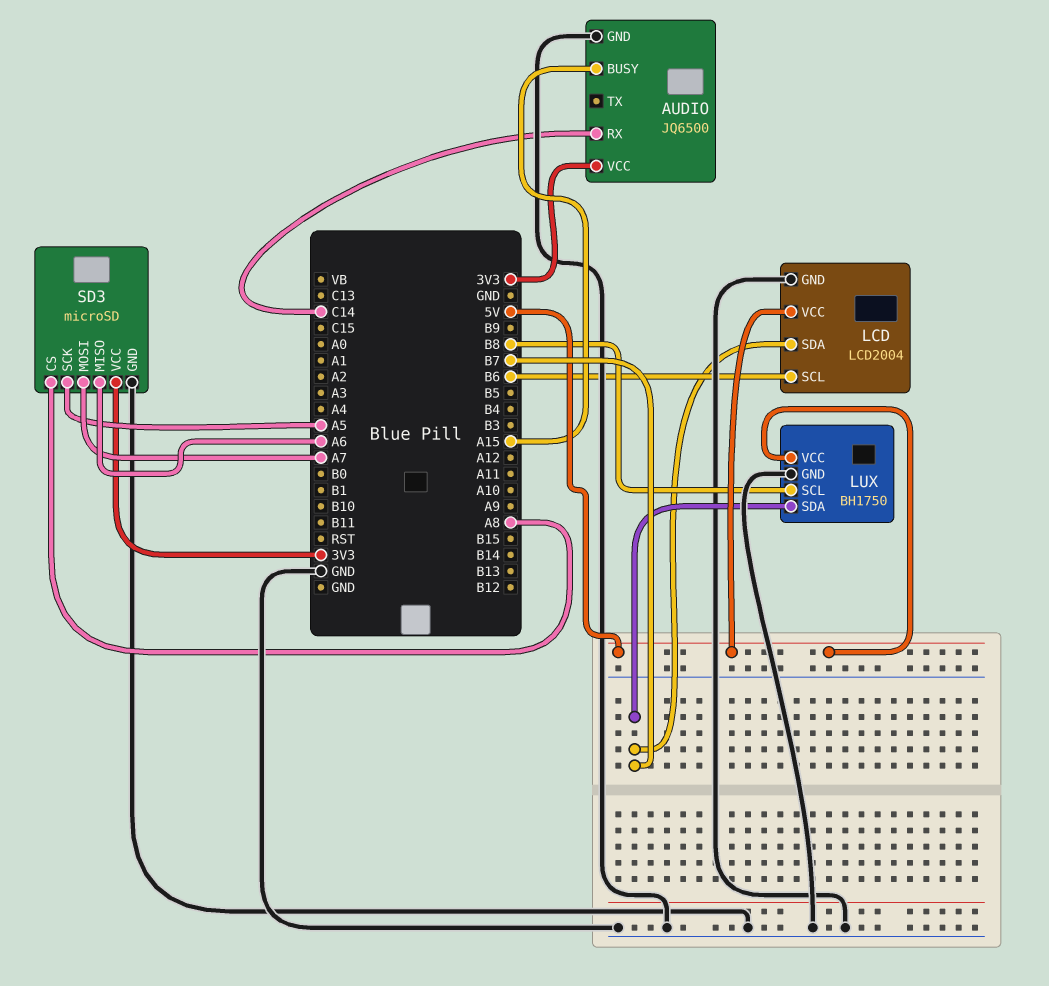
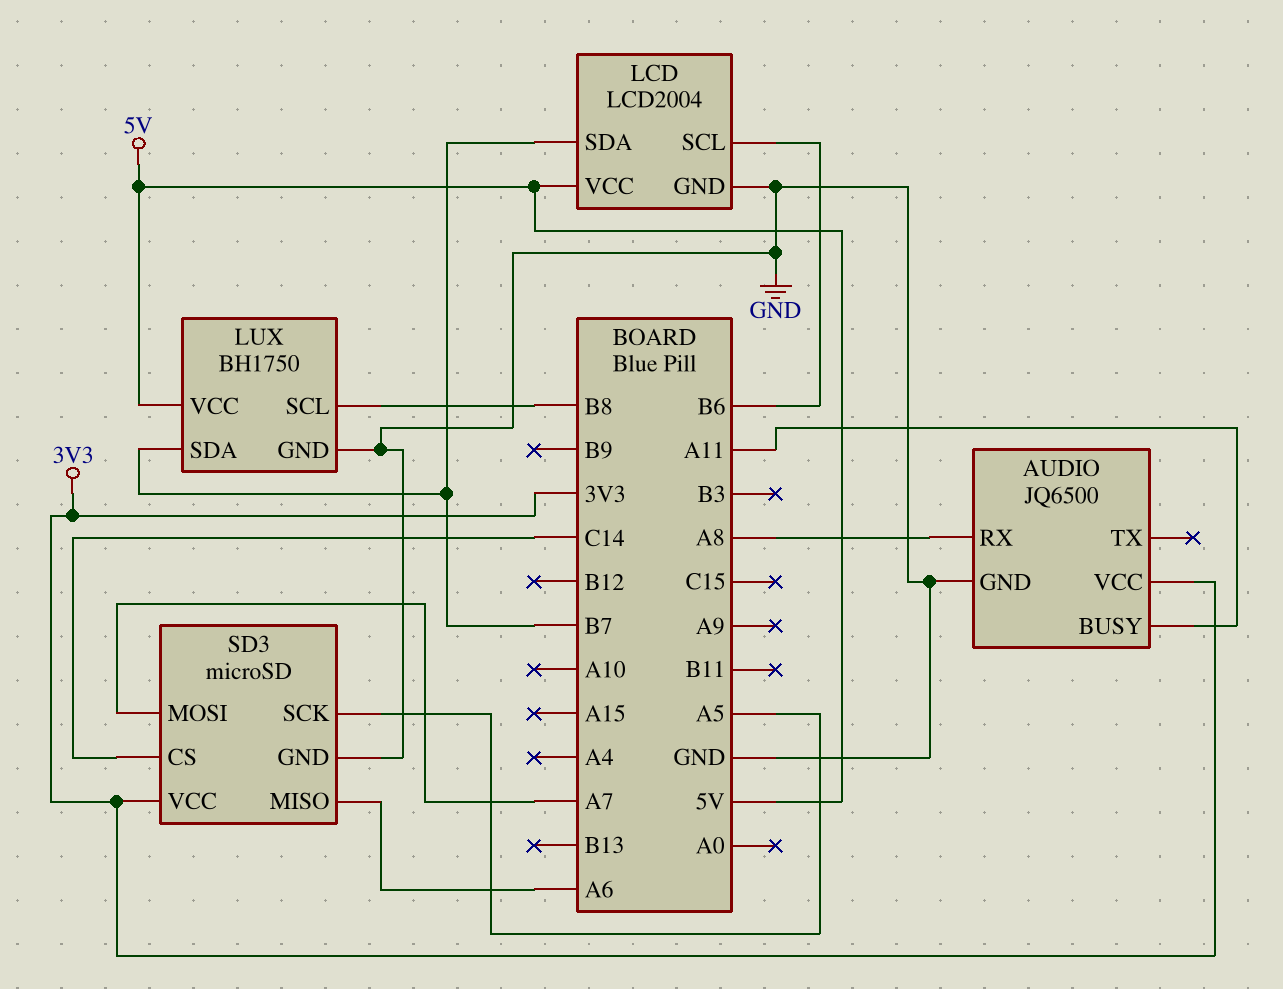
AUDIO pin BUSY: A15 -> A11
AUDIO pin RX: C14 -> A8
SD3 pin CS: A8 -> C14

